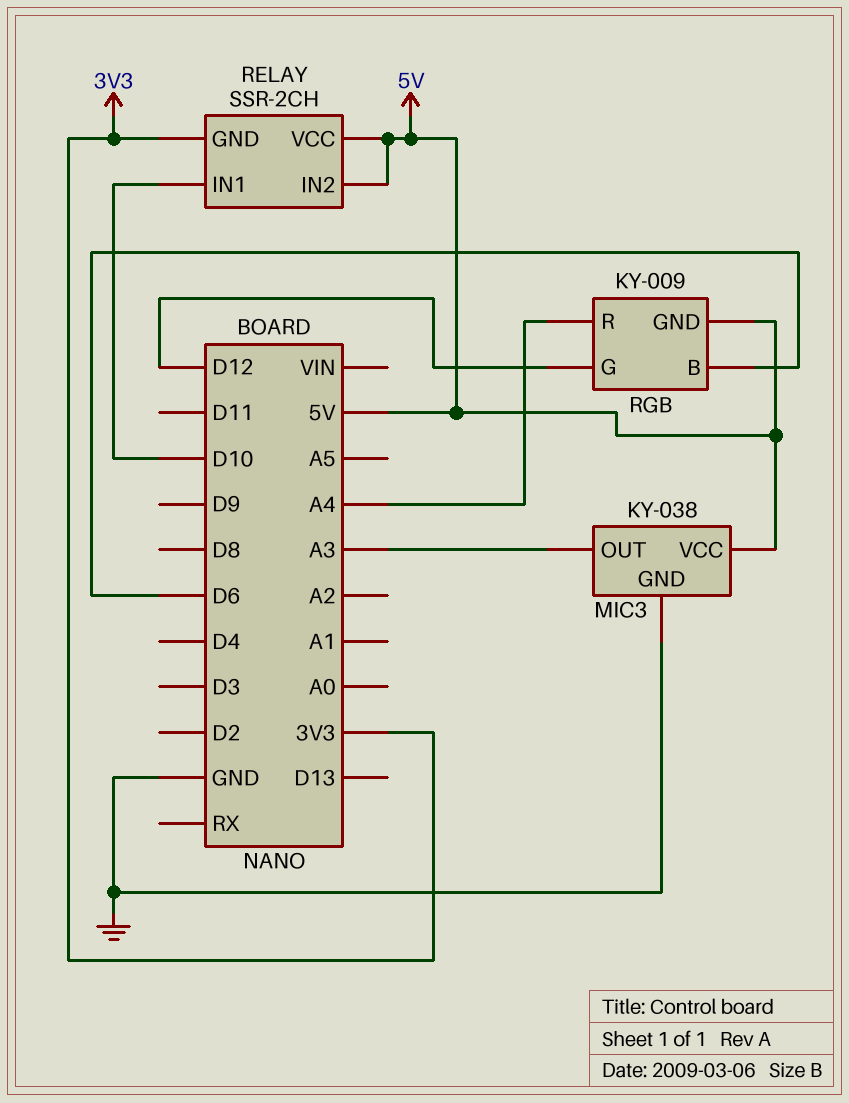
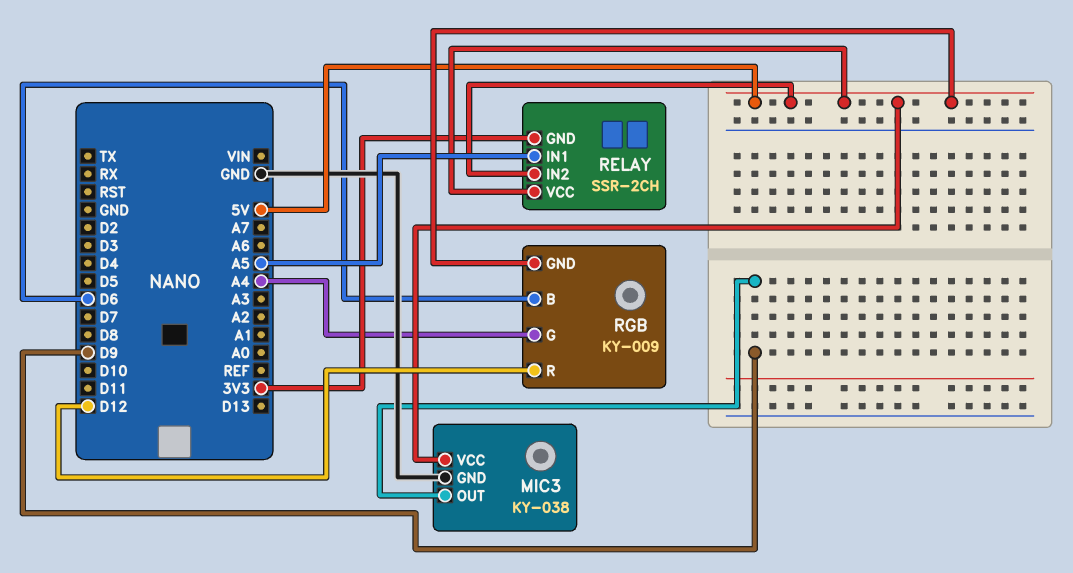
MIC3 pin OUT: A3 -> D9
RELAY pin IN1: D10 -> A5
RGB pin G: D12 -> A4
RGB pin R: A4 -> D12

